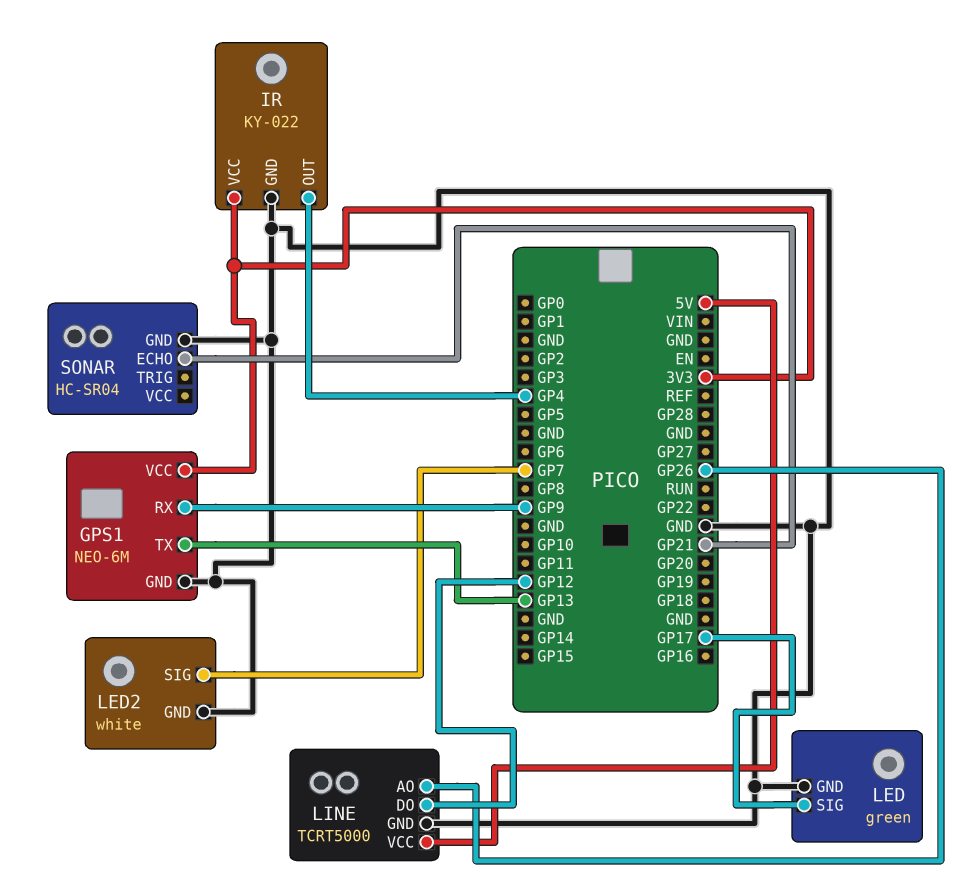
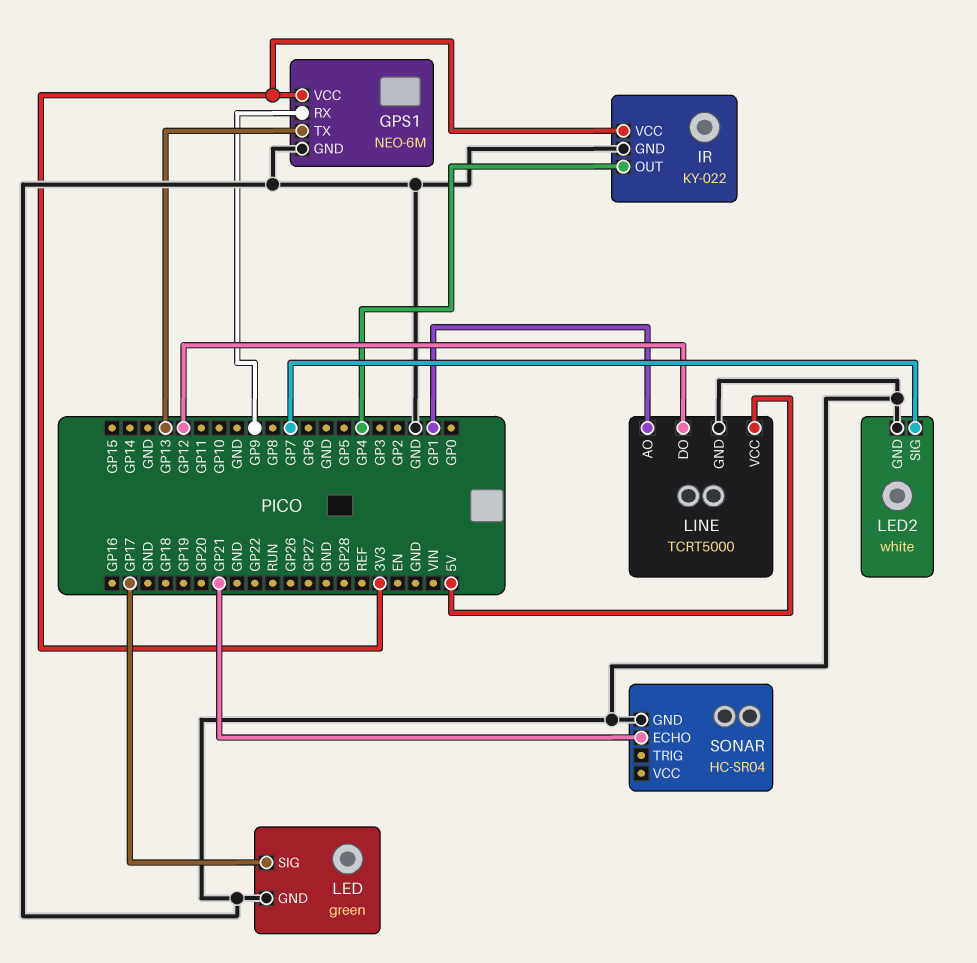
LINE pin AO: GP26 -> GP1

